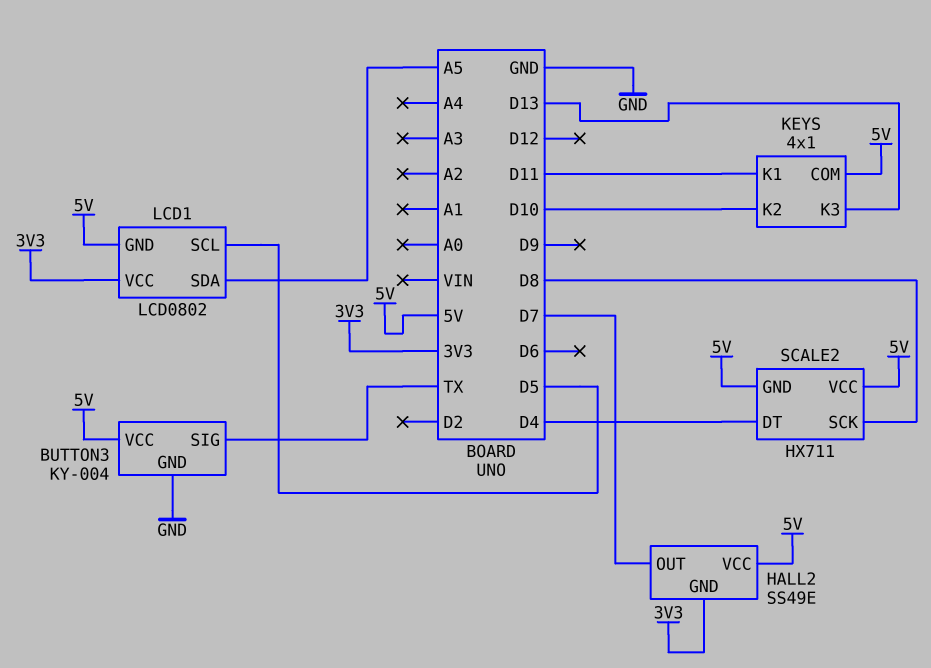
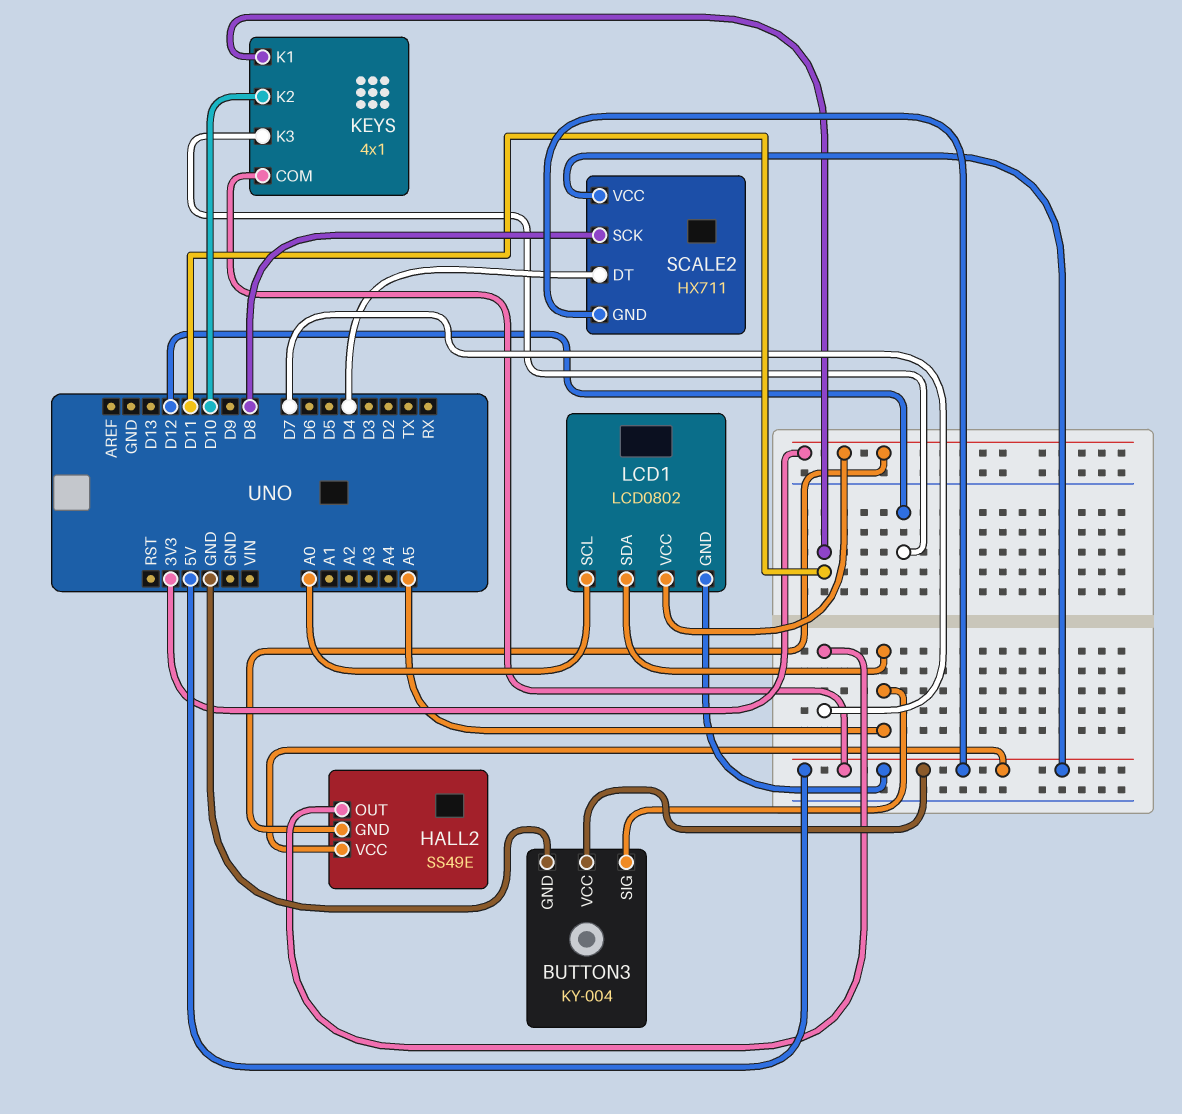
BUTTON3 pin SIG: TX -> A5
KEYS pin K3: D13 -> D12
LCD1 pin SCL: D5 -> A0

